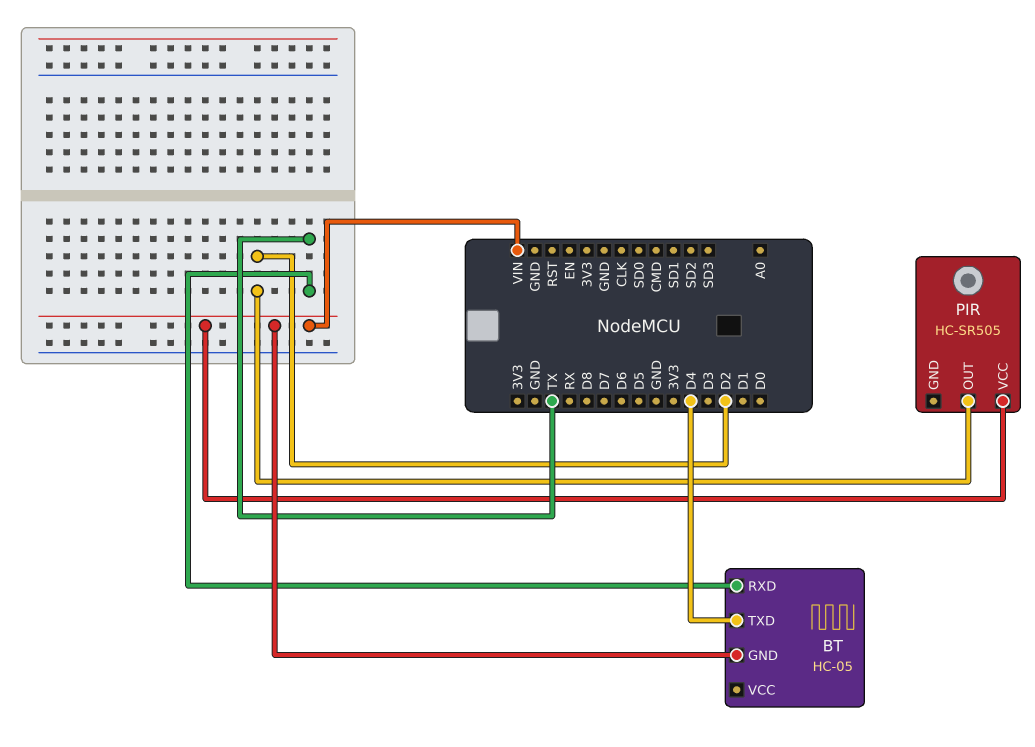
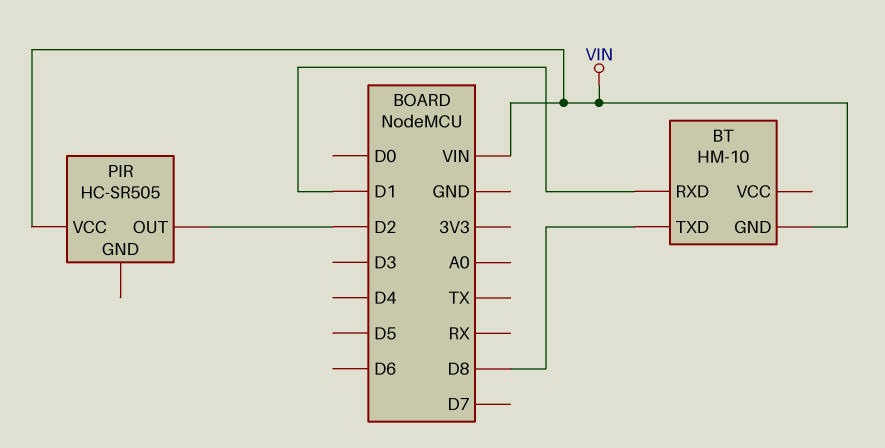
BT: HC-05 -> HM-10
BT pin RXD: TX -> D1
BT pin TXD: D4 -> D8

